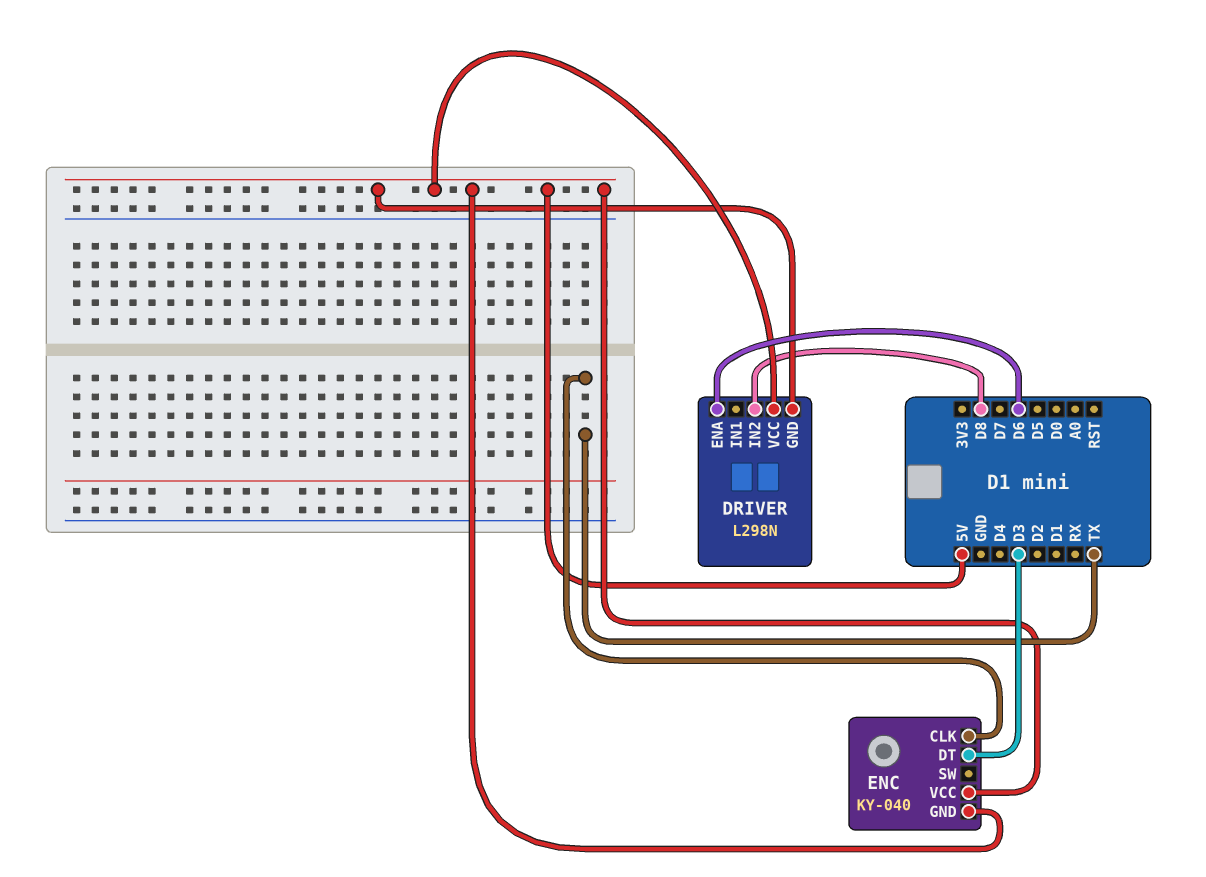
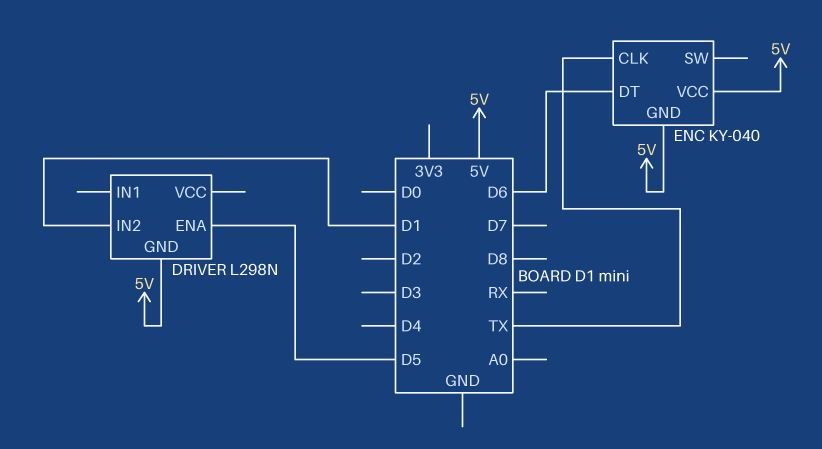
DRIVER pin ENA: D6 -> D5
DRIVER pin IN2: D8 -> D1
DRIVER pin VCC: 5V -> none
ENC pin DT: D3 -> D6

